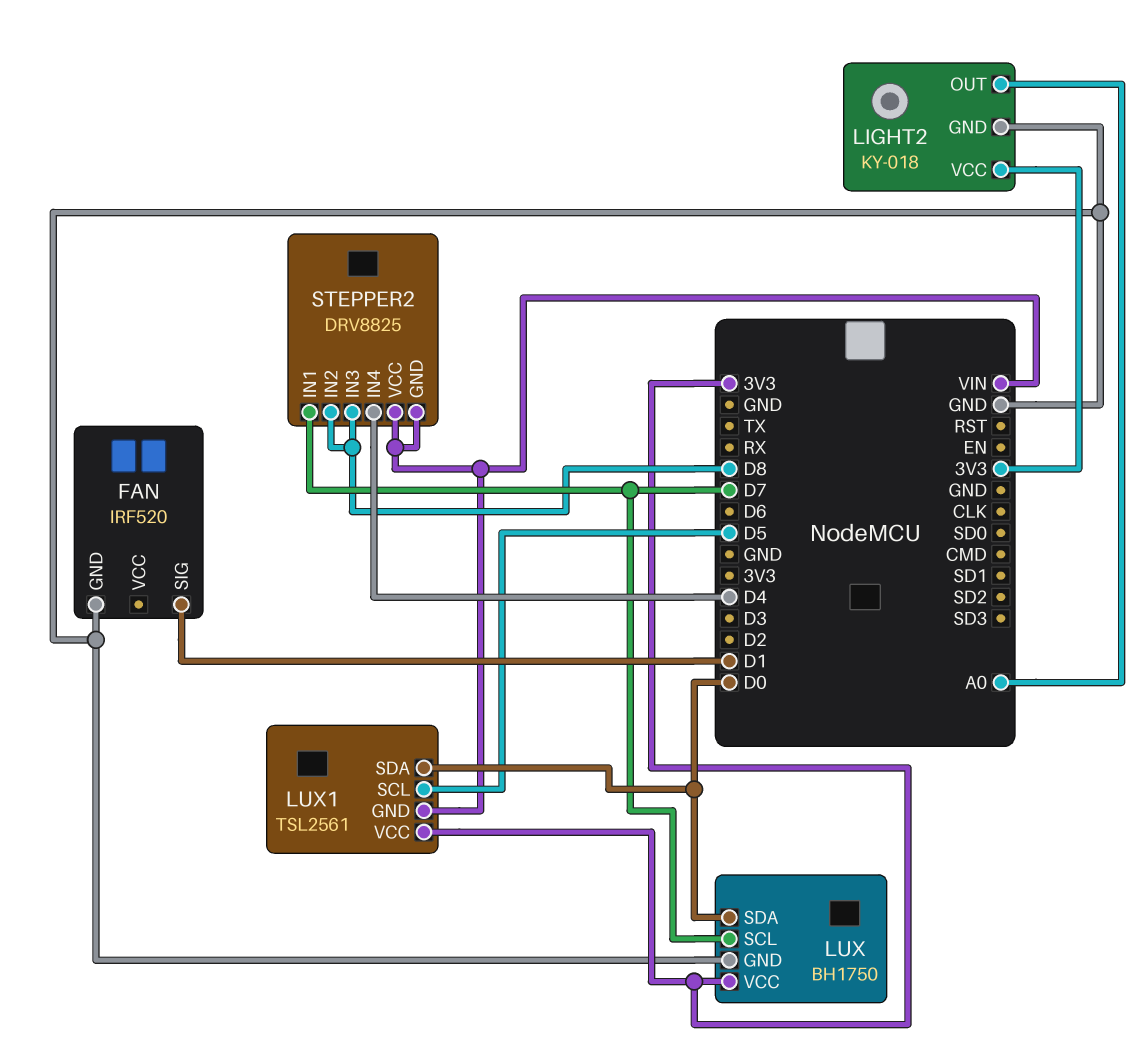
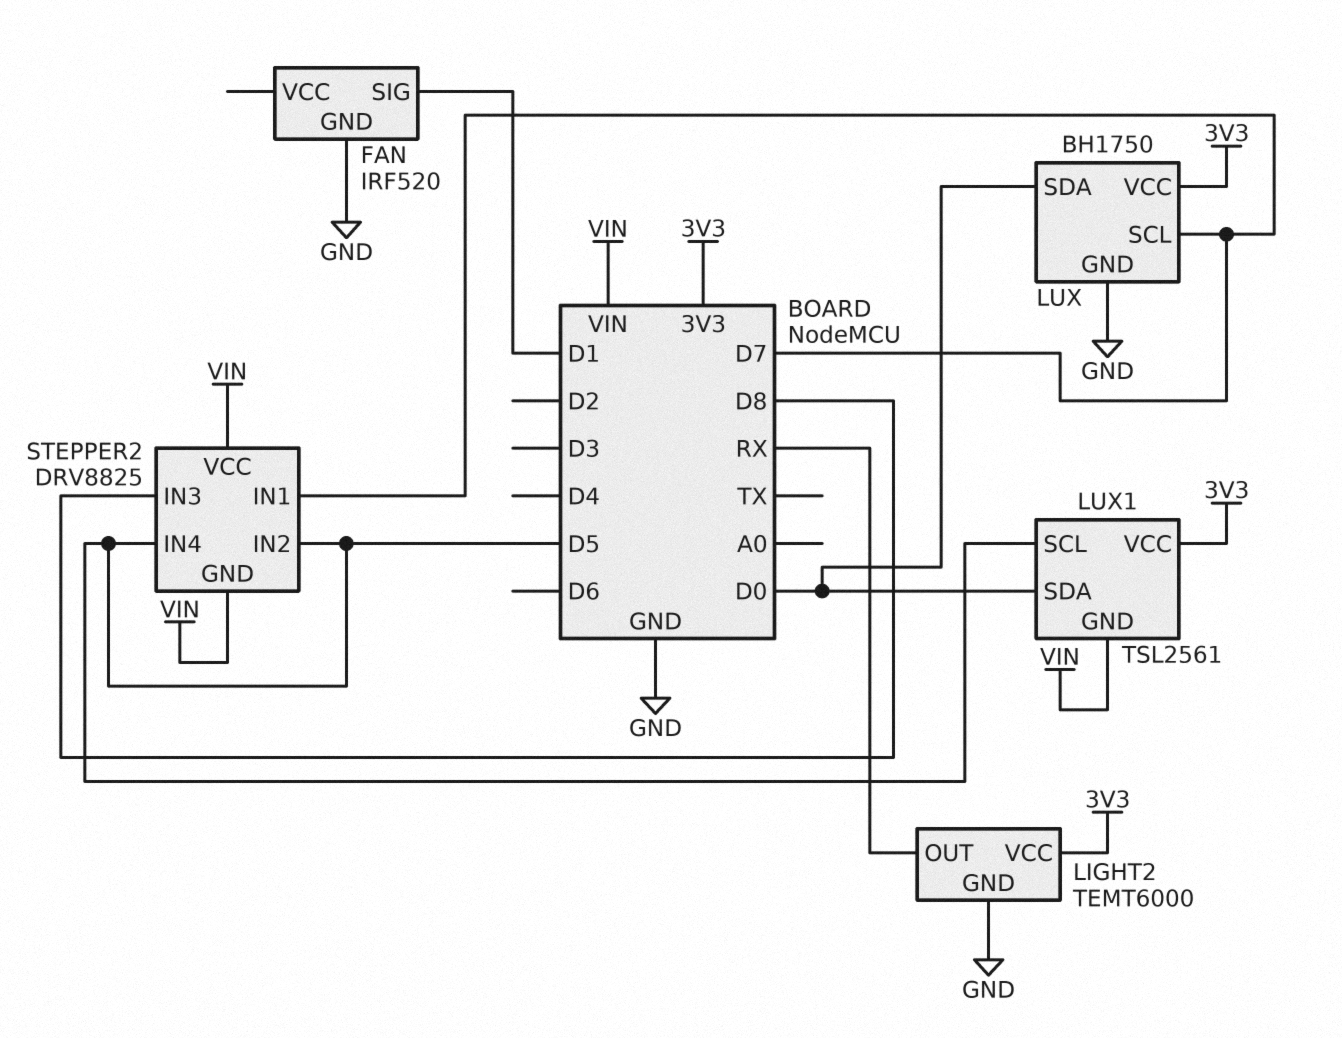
LIGHT2: KY-018 -> TEMT6000
LIGHT2 pin OUT: A0 -> RX
STEPPER2 pin IN2: D8 -> D5
STEPPER2 pin IN4: D4 -> D5

